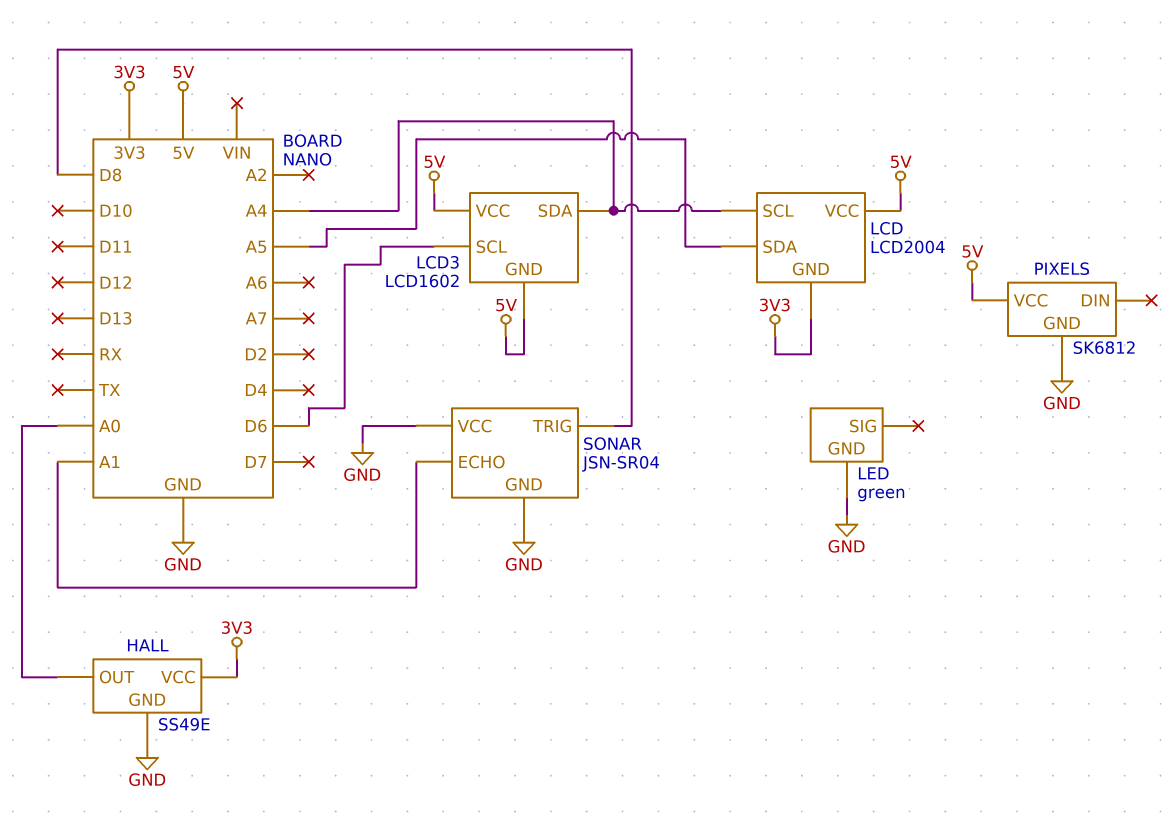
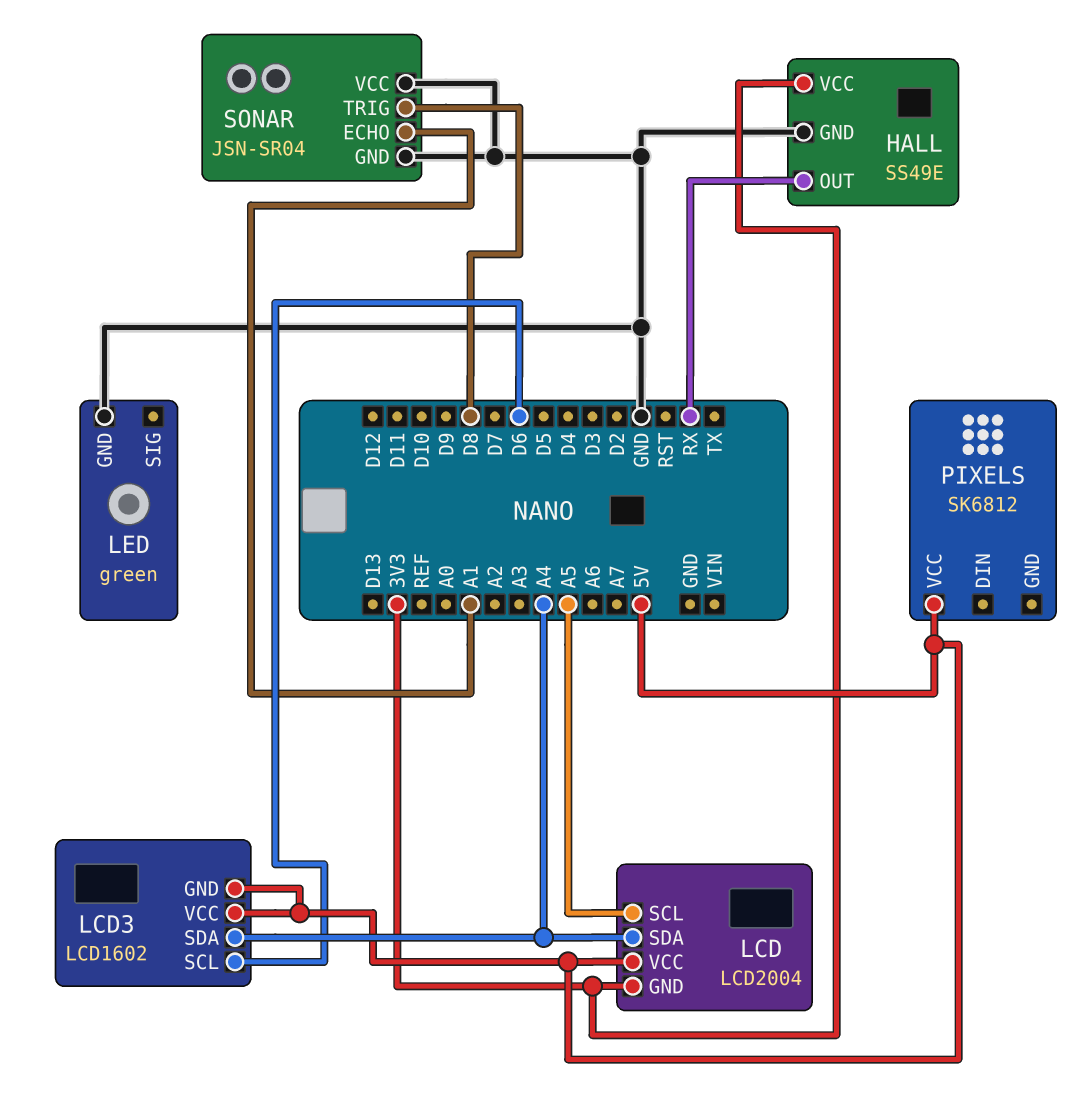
HALL pin OUT: A0 -> RX
LCD pin SCL: A4 -> A5
LCD pin SDA: A5 -> A4
PIXELS pin GND: GND -> none

